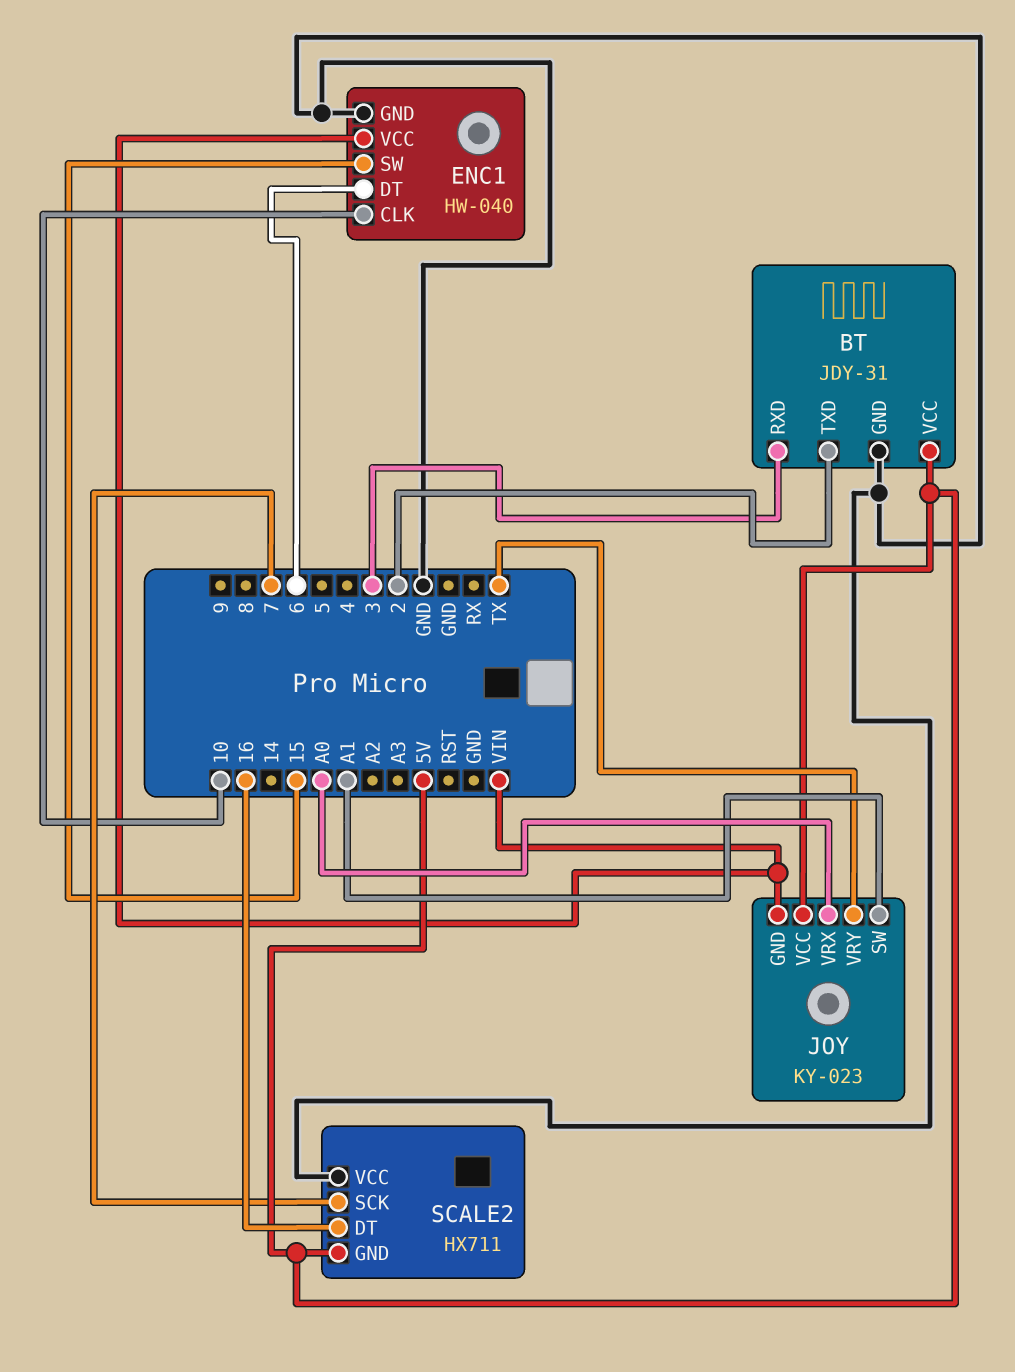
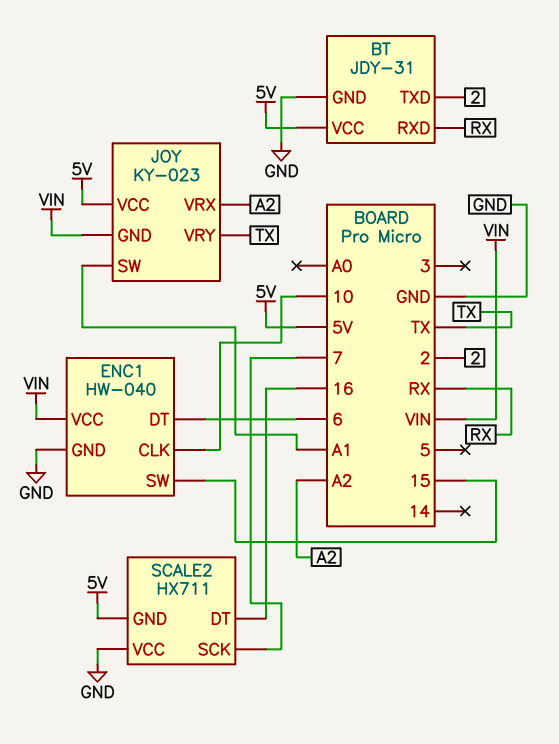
BT pin RXD: 3 -> RX
JOY pin VRX: A0 -> A2

